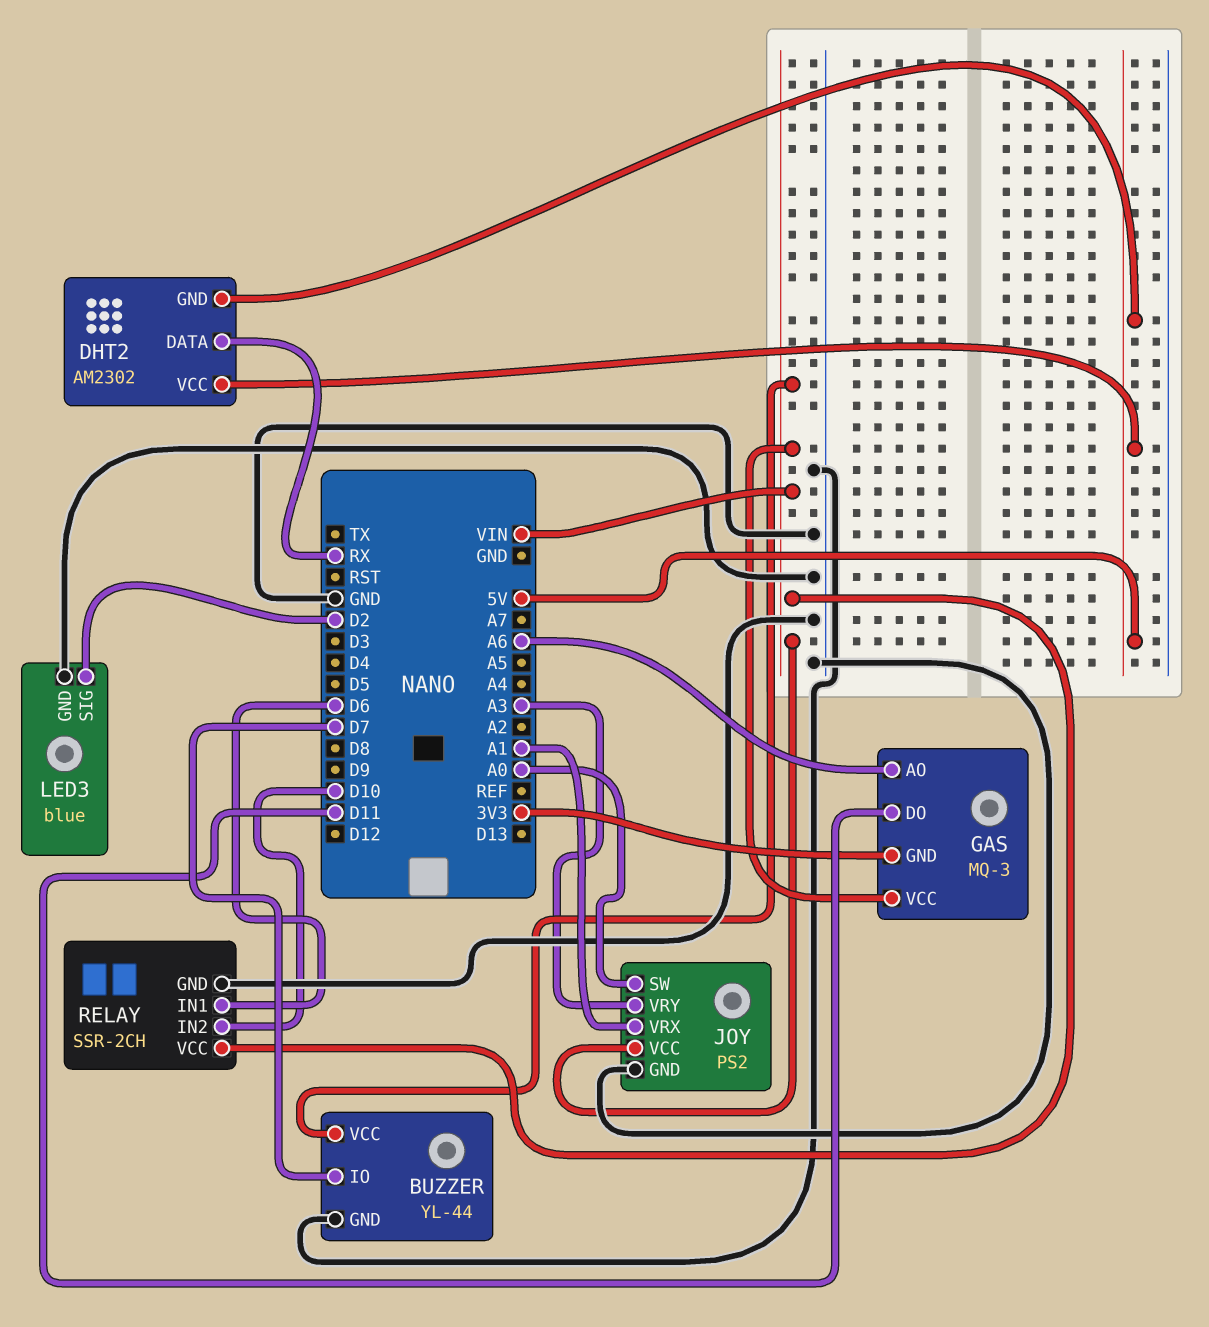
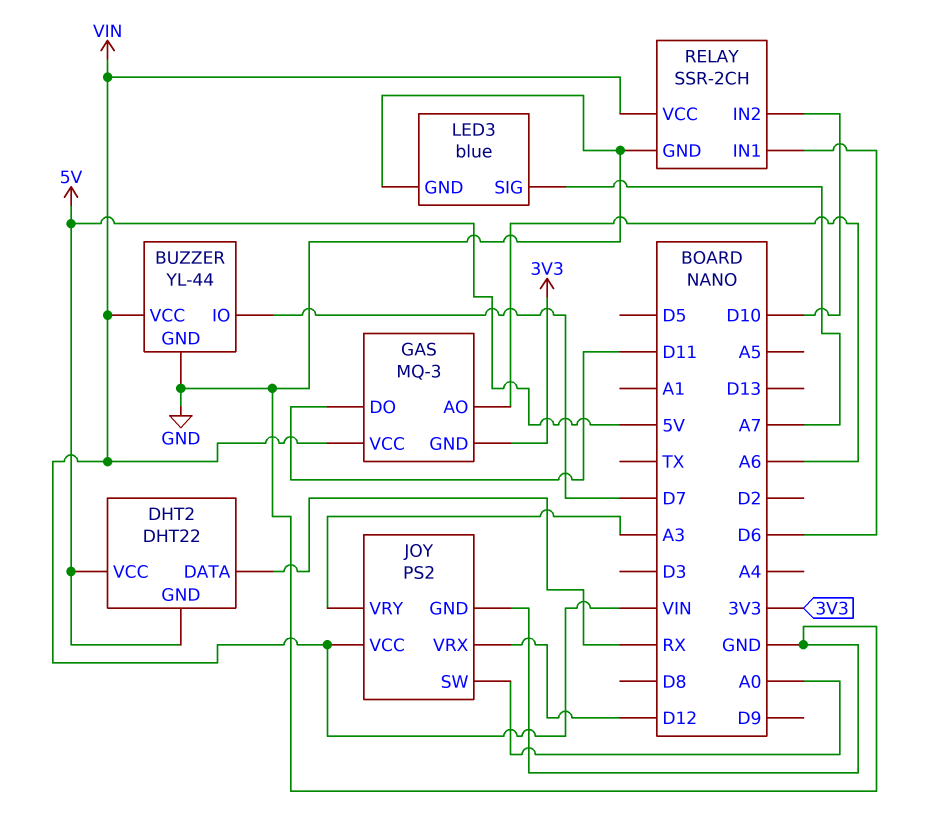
DHT2: AM2302 -> DHT22
JOY pin VRX: A1 -> D12
LED3 pin SIG: D2 -> A7

